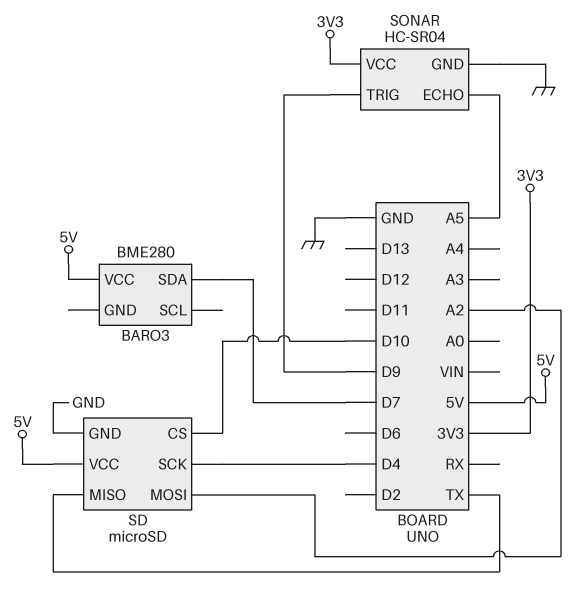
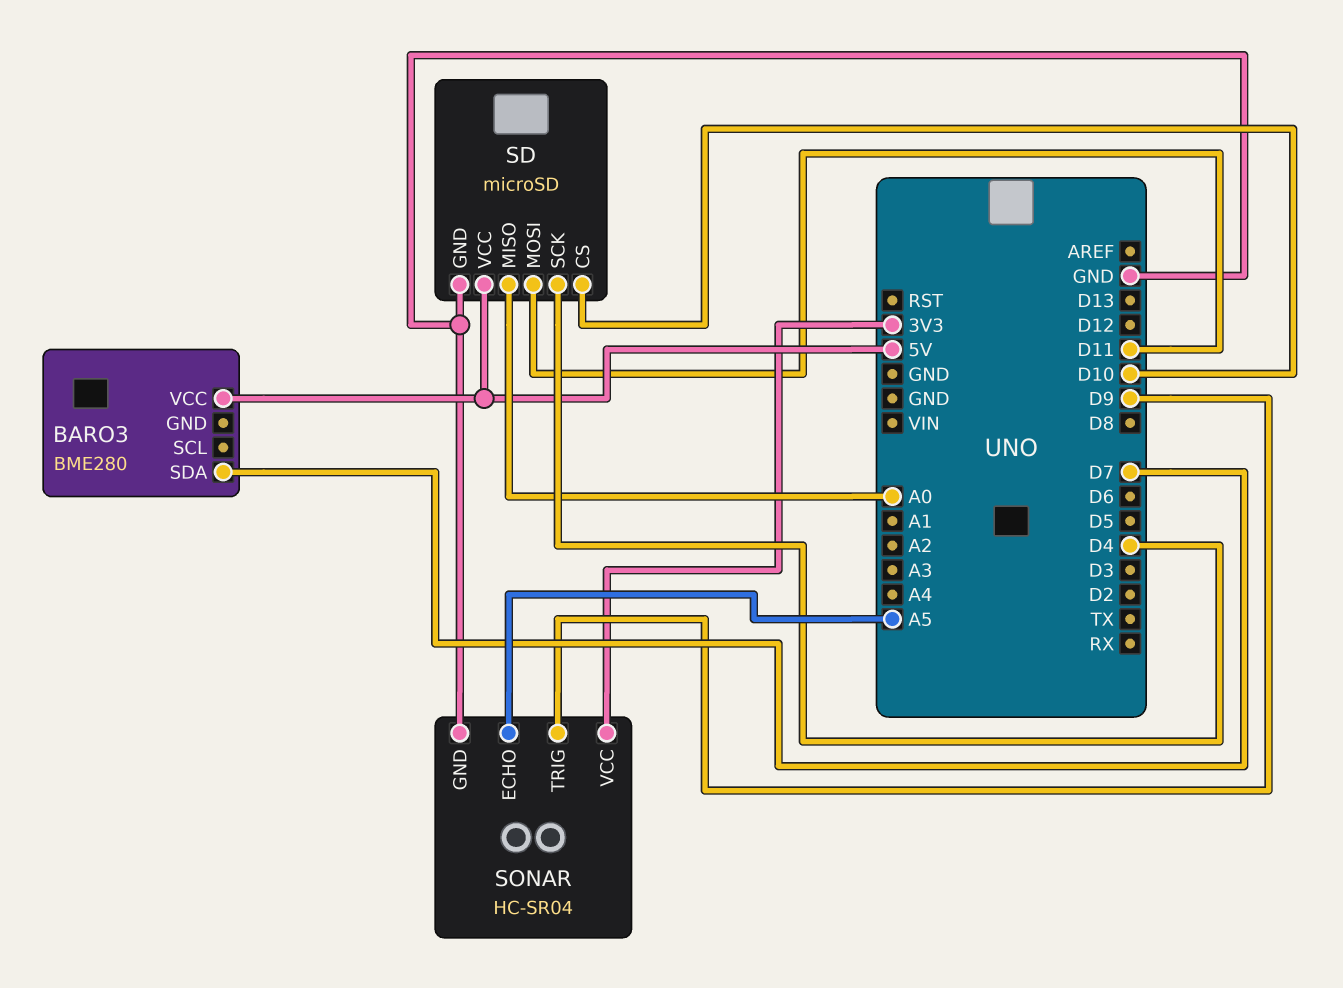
SD pin MISO: TX -> A0
SD pin MOSI: A2 -> D11

